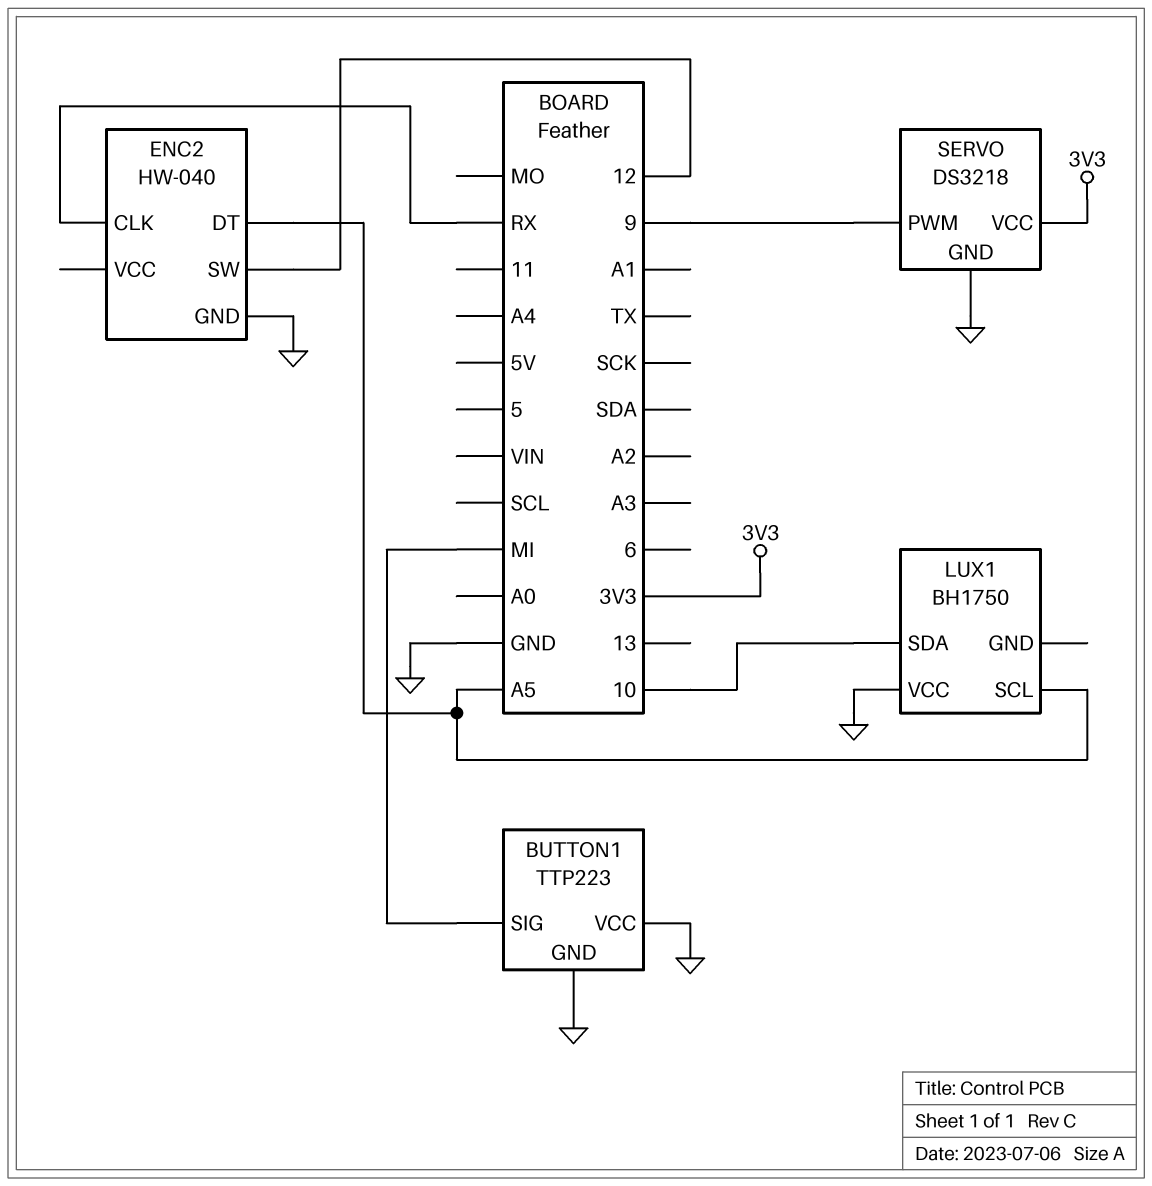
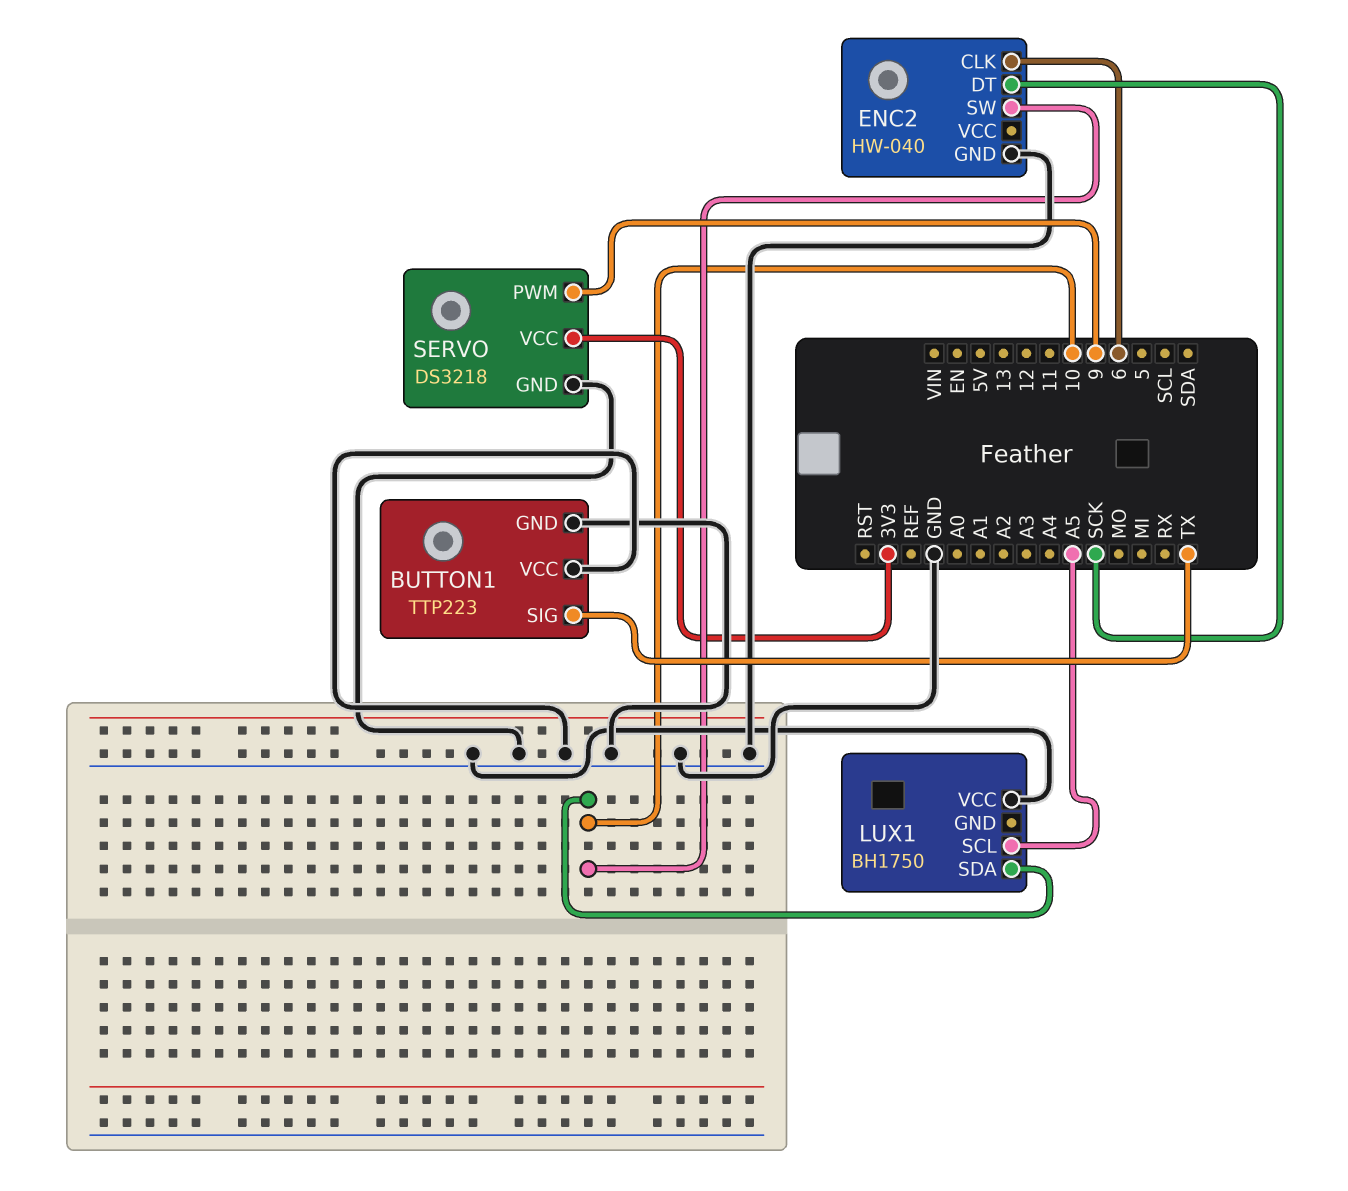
BUTTON1 pin SIG: MI -> TX
ENC2 pin CLK: RX -> 6
ENC2 pin DT: A5 -> SCK
ENC2 pin SW: 12 -> 10

